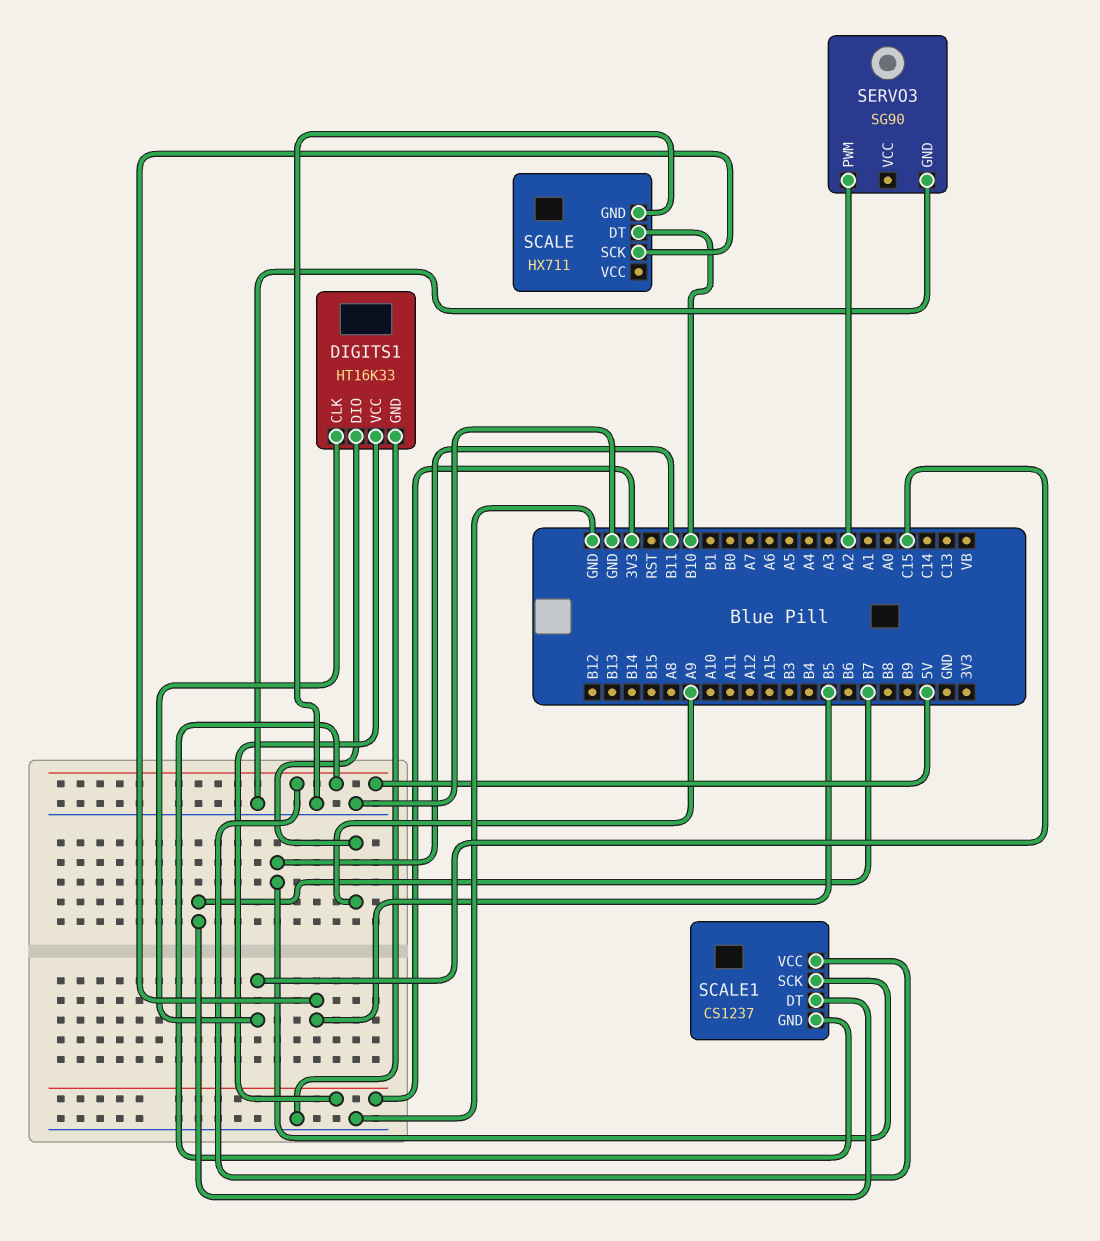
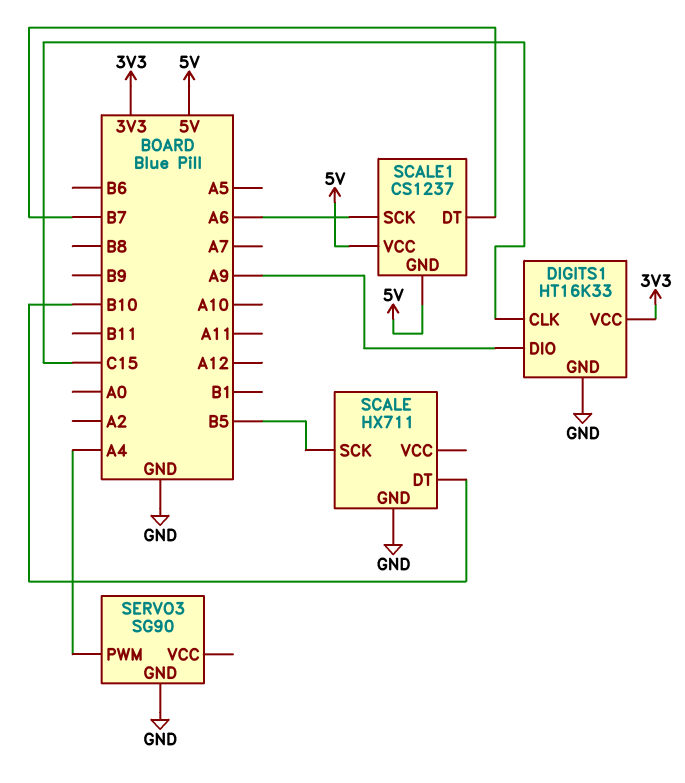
SCALE1 pin SCK: B11 -> A6
SERVO3 pin PWM: A2 -> A4

